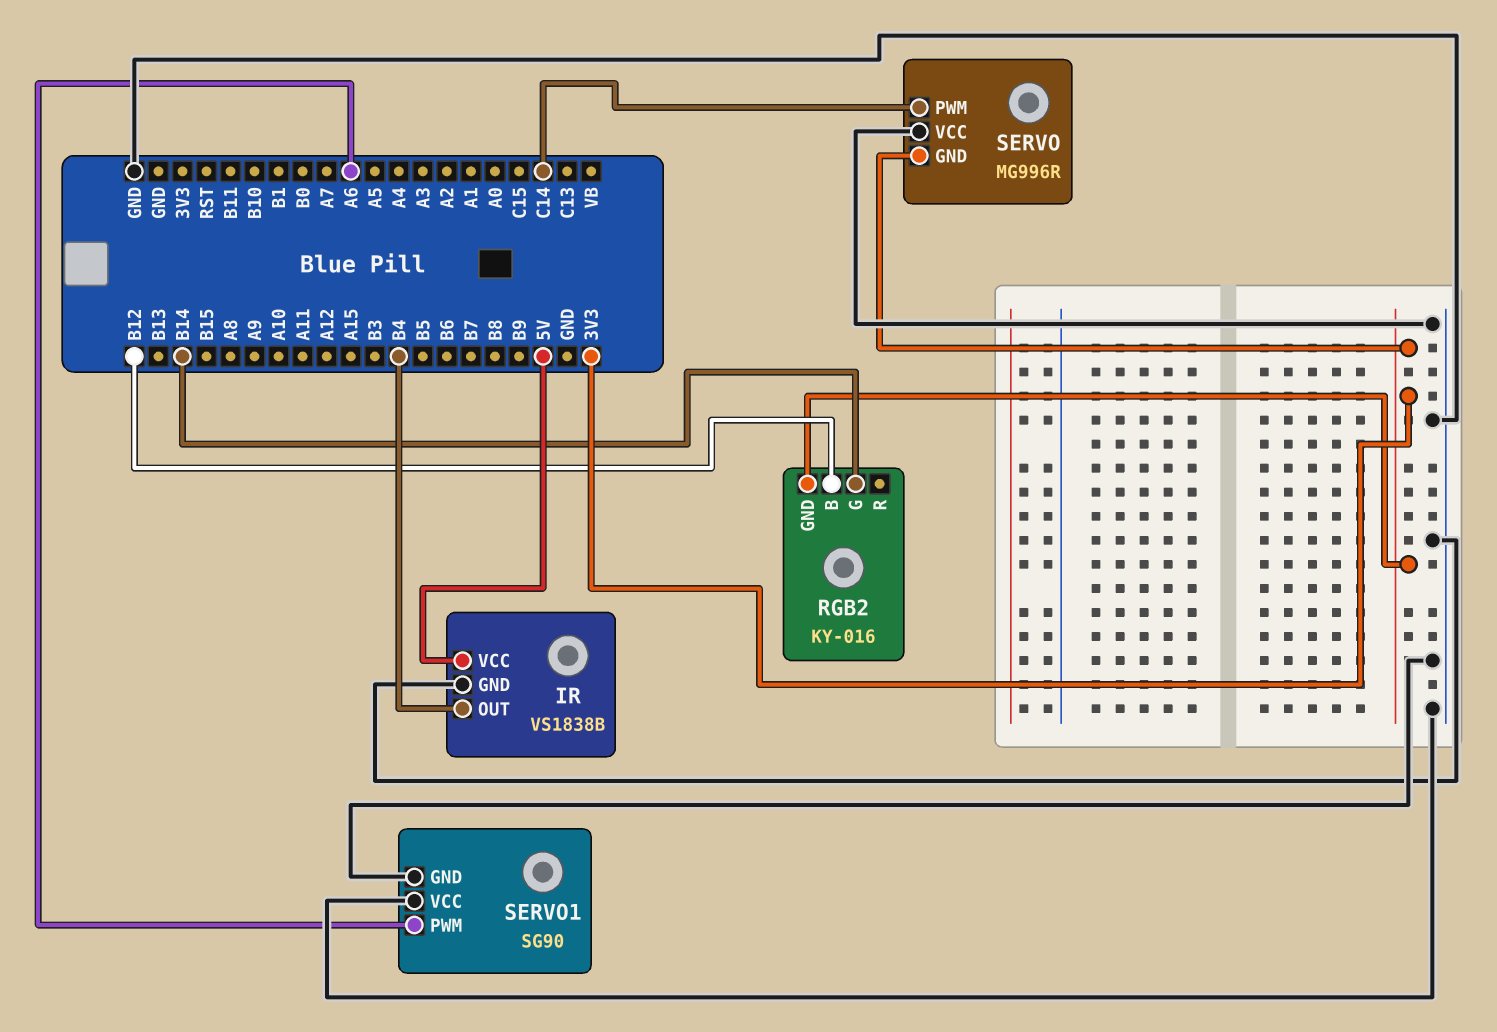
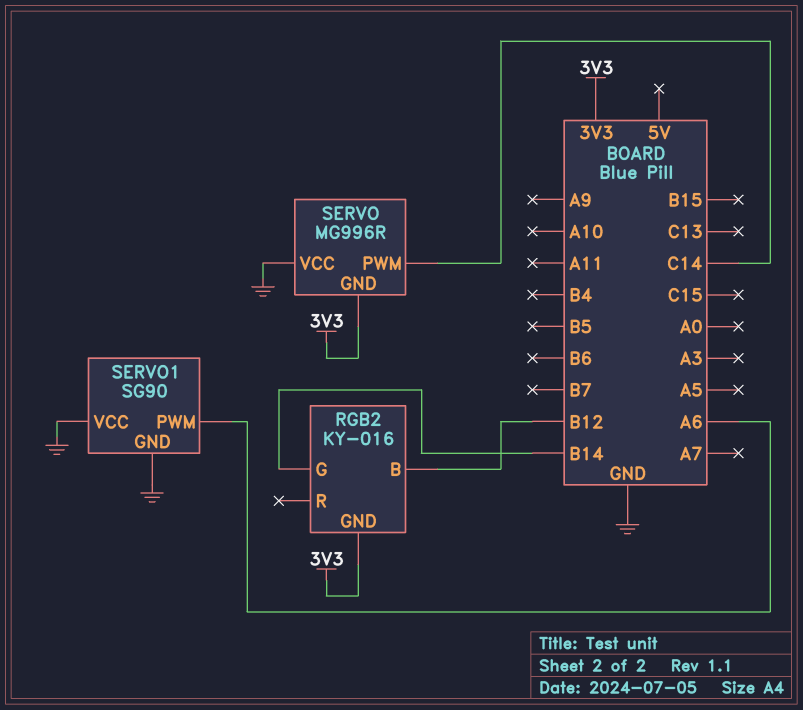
IR: VS1838B -> none
IR pin GND: GND -> none
IR pin OUT: B4 -> none
IR pin VCC: 5V -> none

